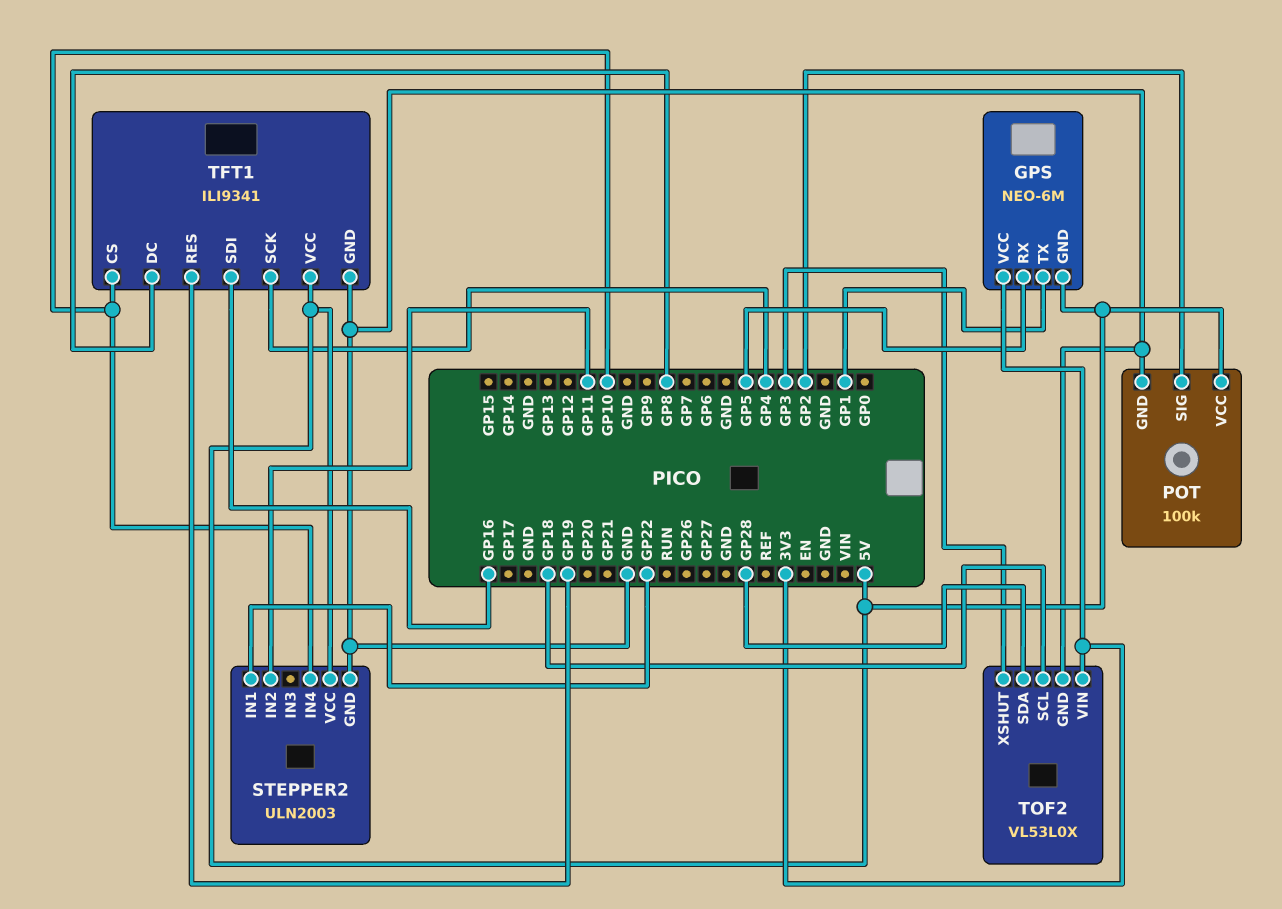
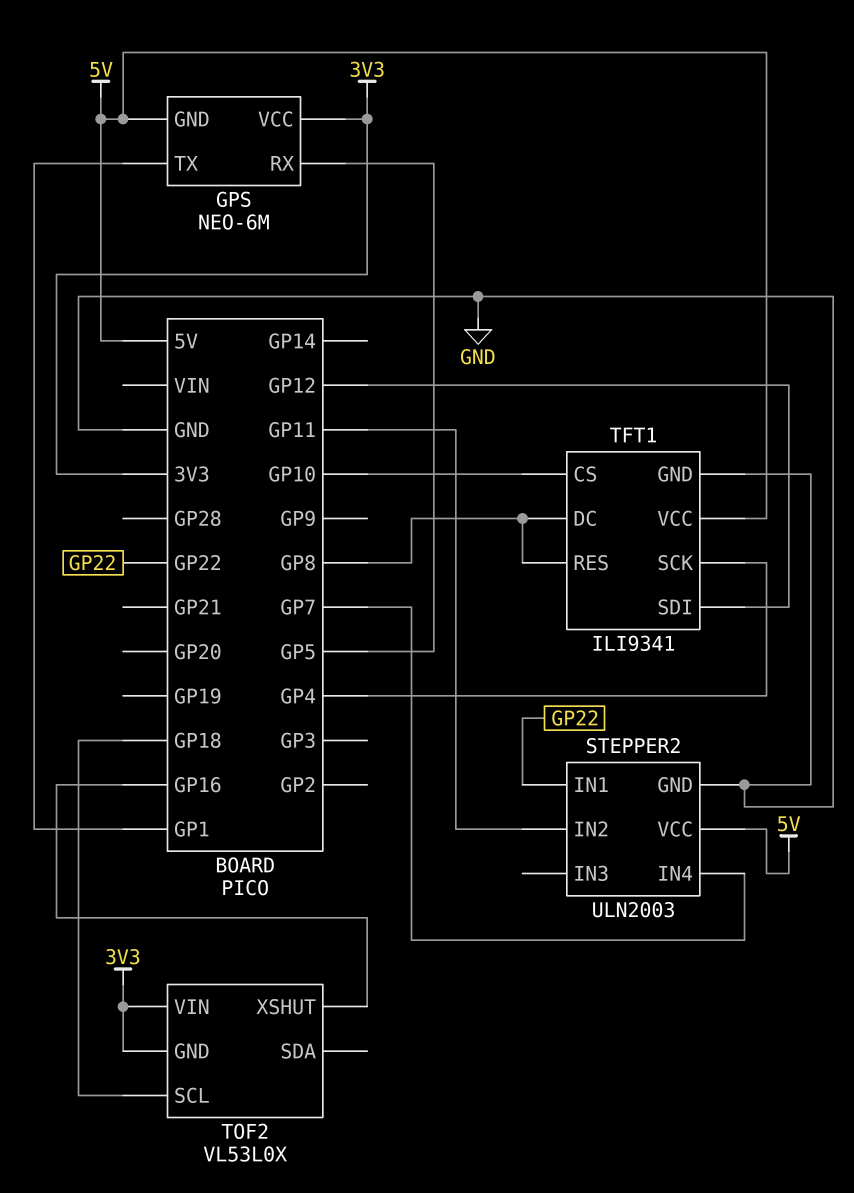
POT: 100k -> none
POT pin GND: GND -> none
POT pin SIG: GP2 -> none
POT pin VCC: 5V -> none
STEPPER2 pin IN4: GP10 -> GP7
TFT1 pin RES: GP19 -> GP8
TFT1 pin SDI: GP16 -> GP12
TOF2 pin GND: GND -> 3V3
TOF2 pin SDA: GP28 -> none
TOF2 pin XSHUT: GP3 -> GP16

